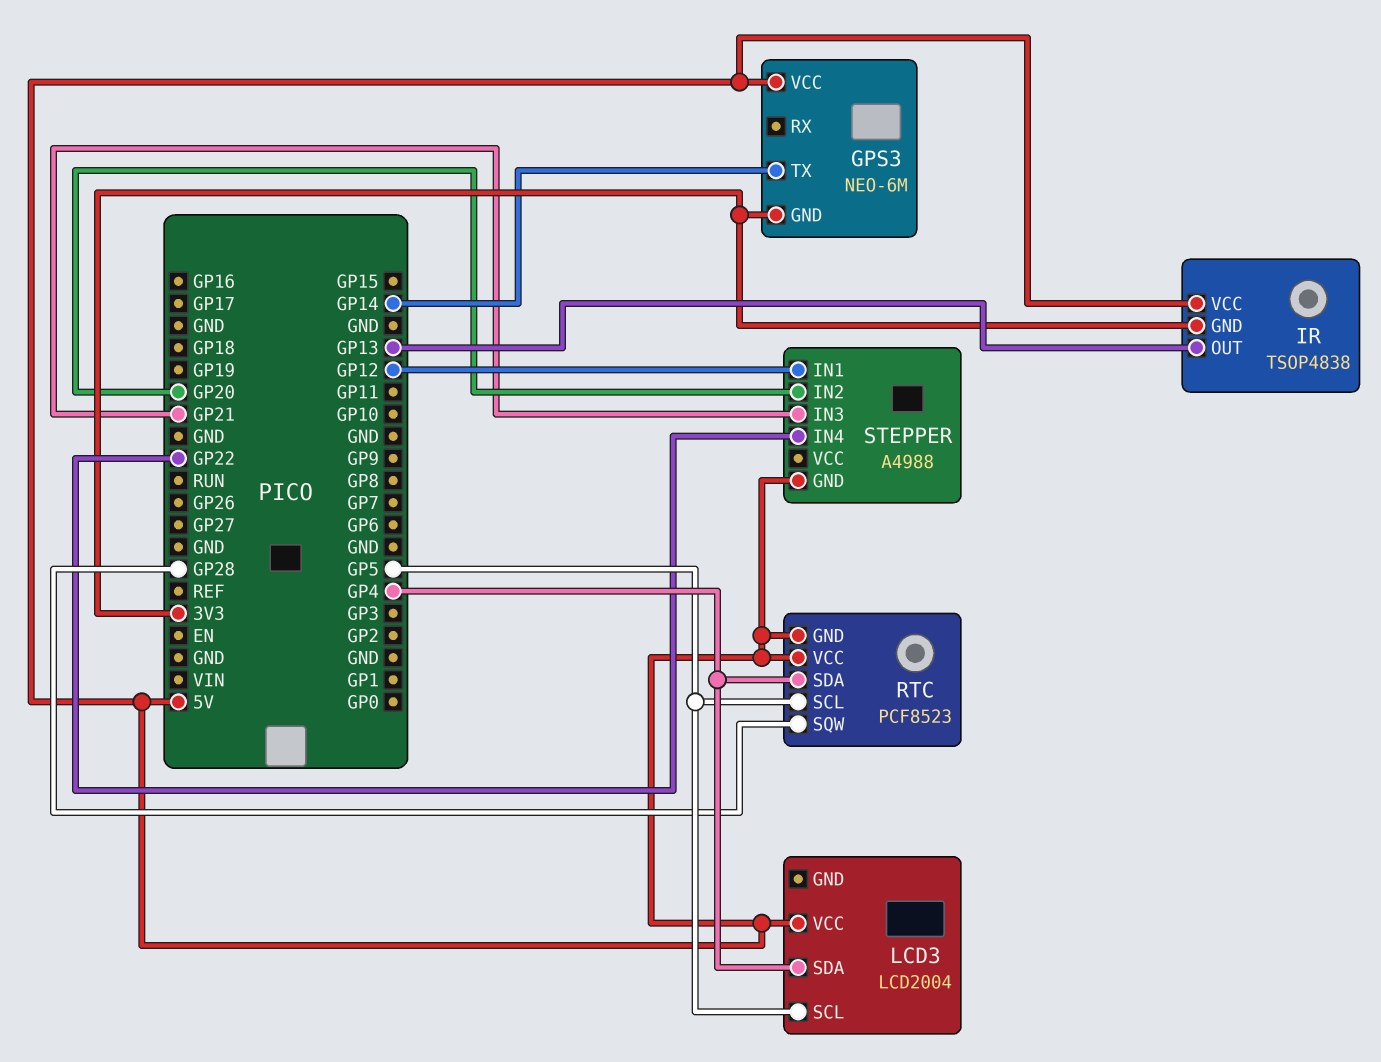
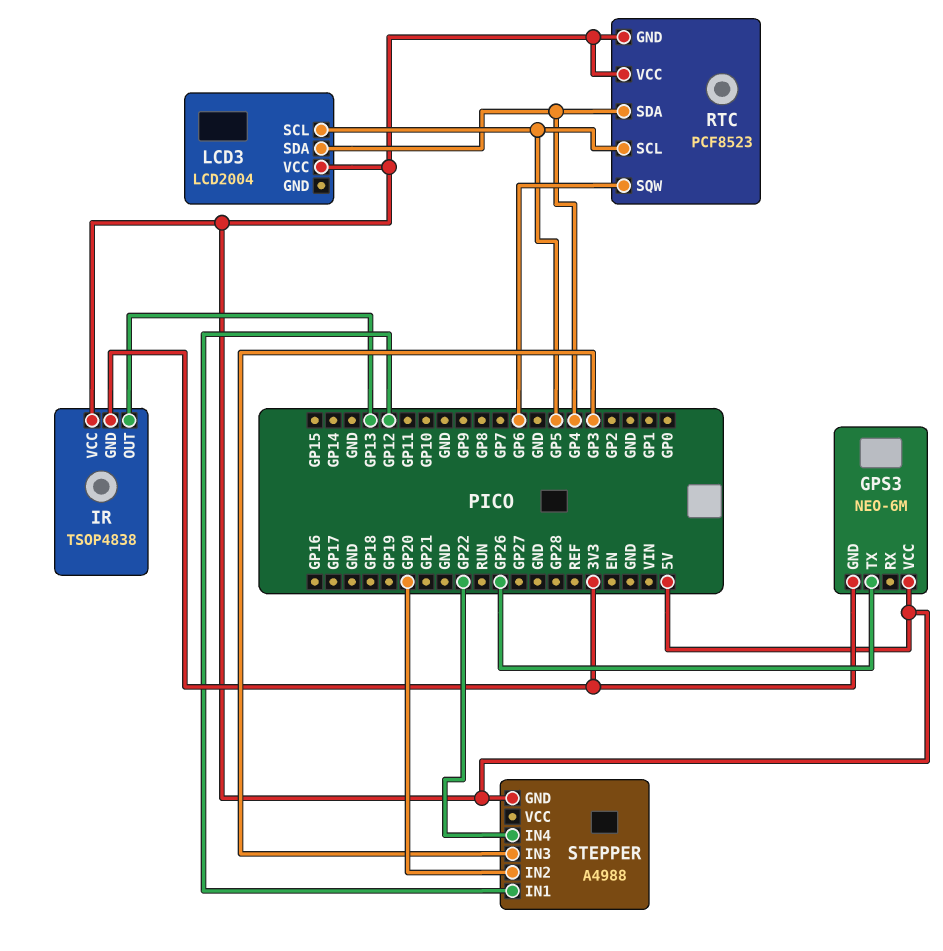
GPS3 pin TX: GP14 -> GP26
RTC pin SQW: GP28 -> GP6
STEPPER pin IN3: GP21 -> GP3

